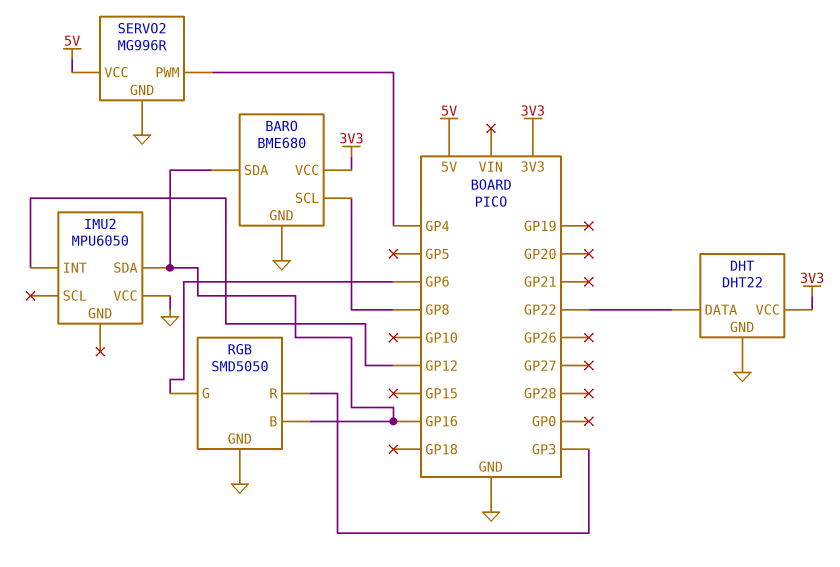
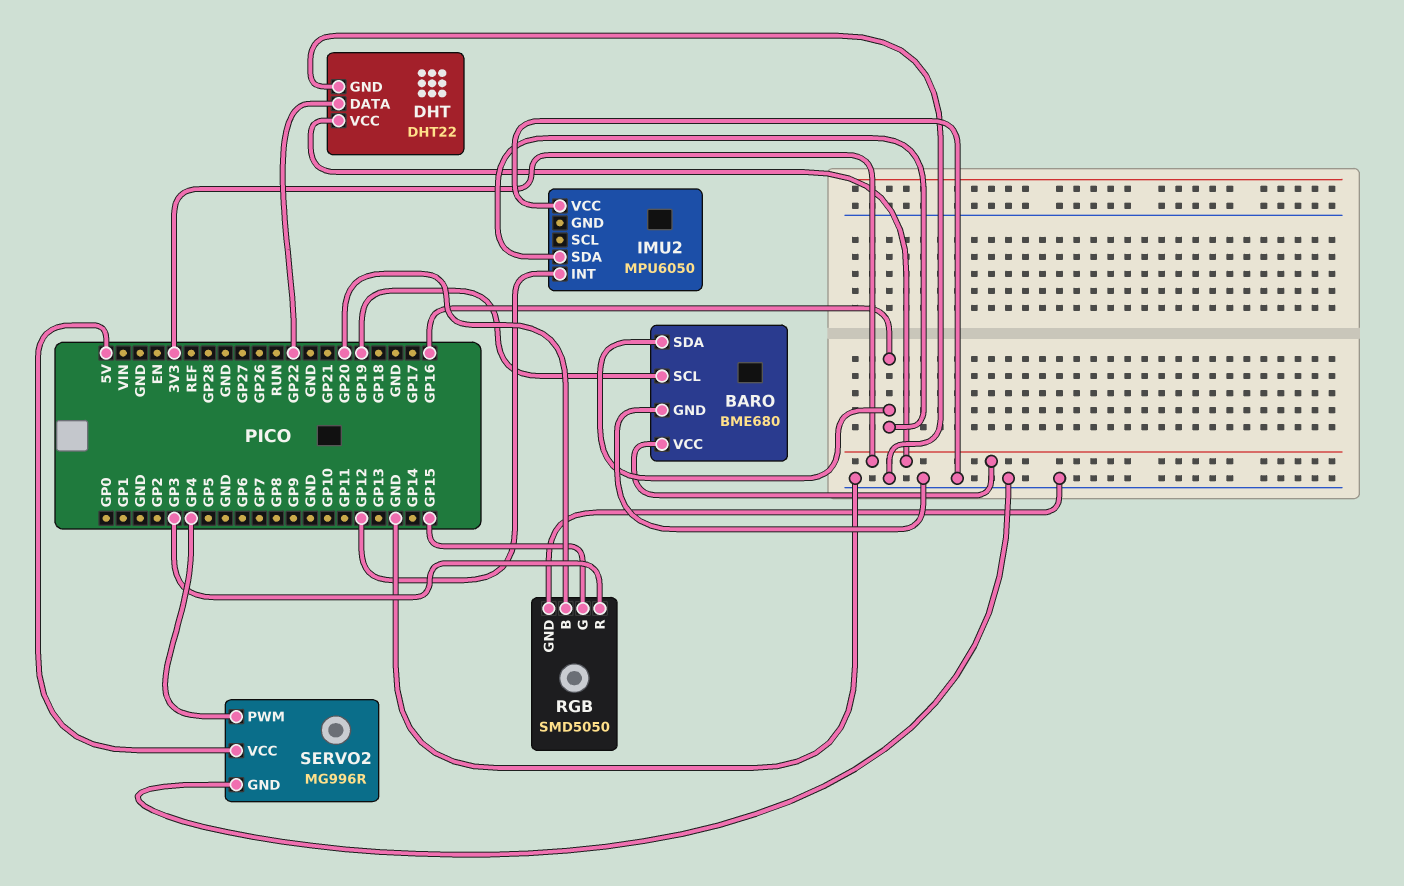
BARO pin SCL: GP8 -> GP19
RGB pin B: GP16 -> GP20
RGB pin G: GP6 -> GP15

